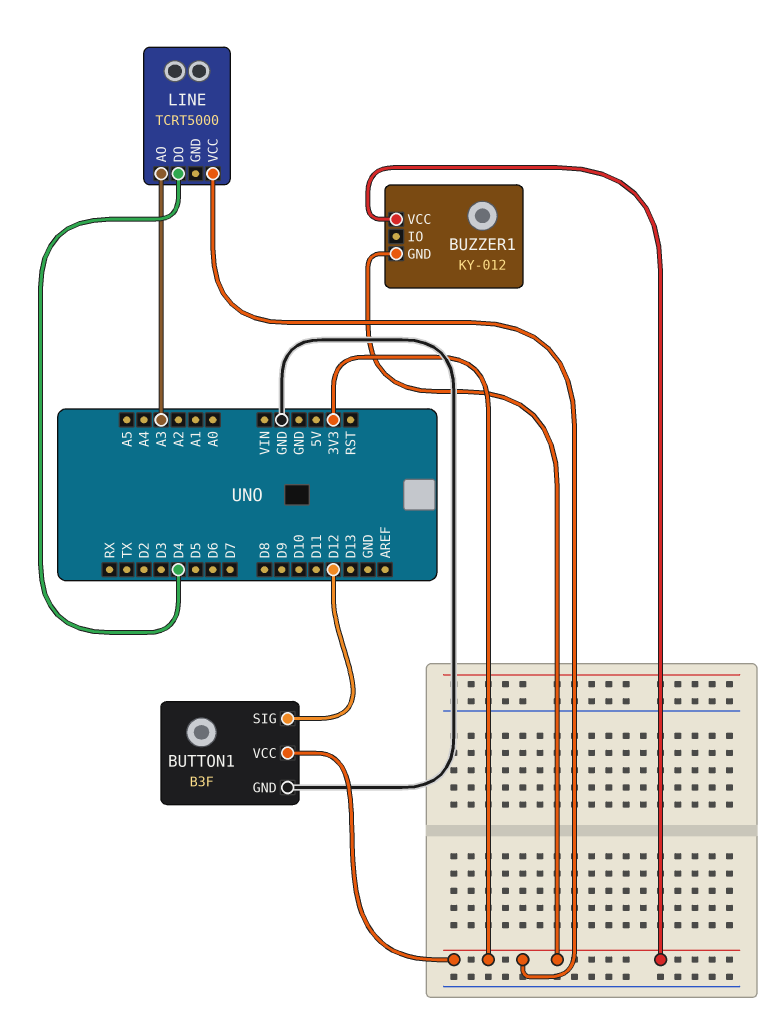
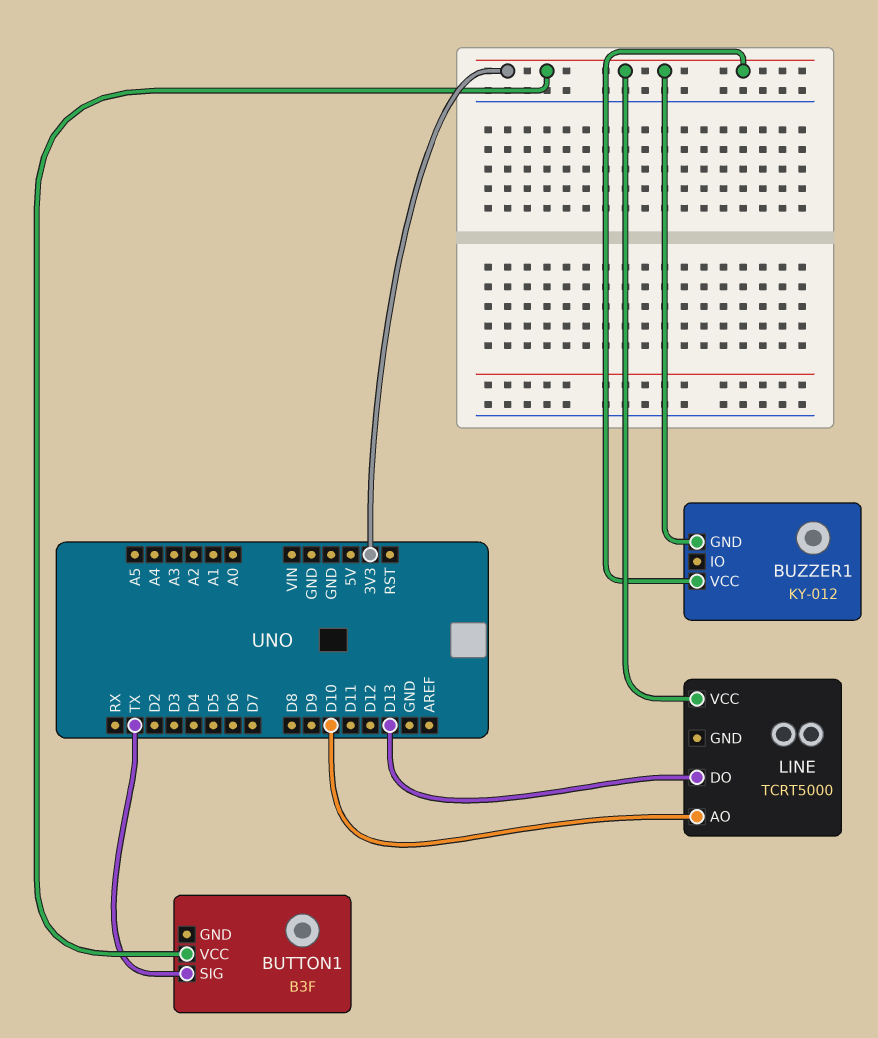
BUTTON1 pin GND: GND -> none
BUTTON1 pin SIG: D12 -> TX
LINE pin AO: A3 -> D10
LINE pin DO: D4 -> D13

